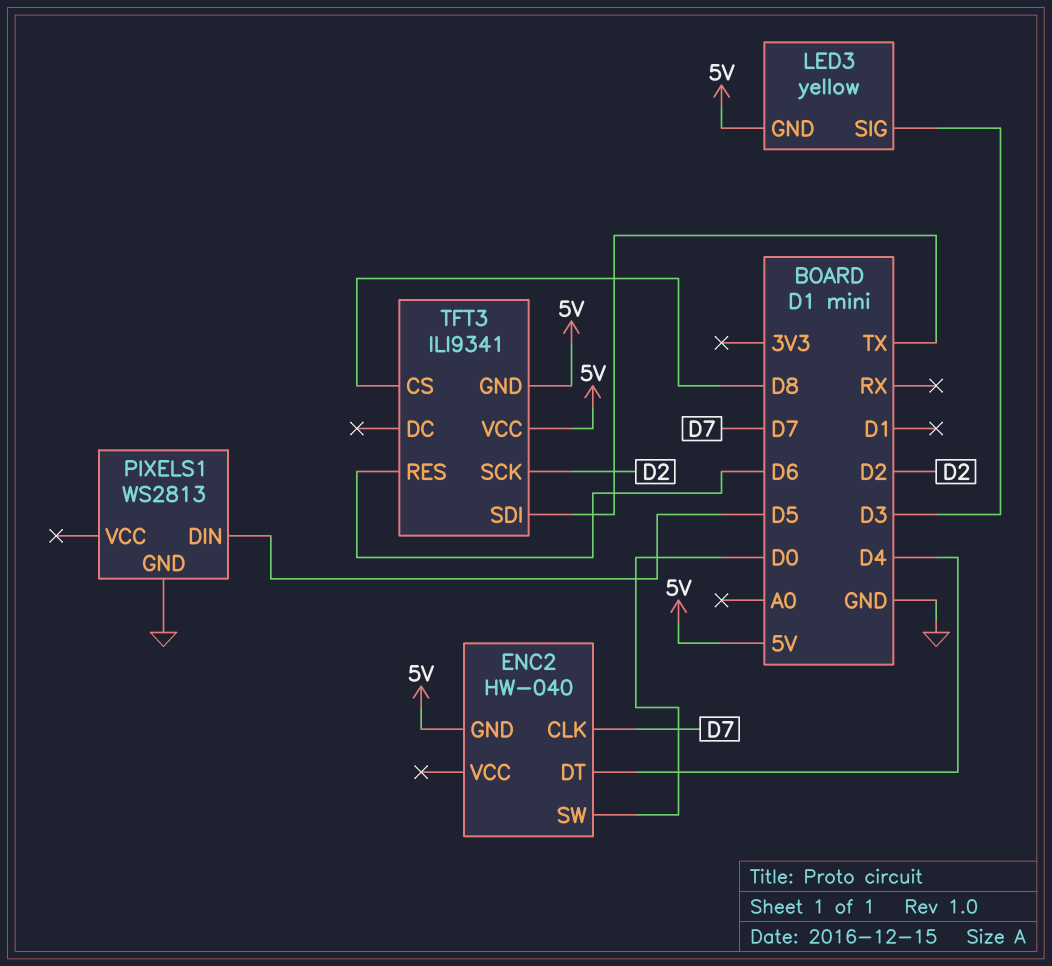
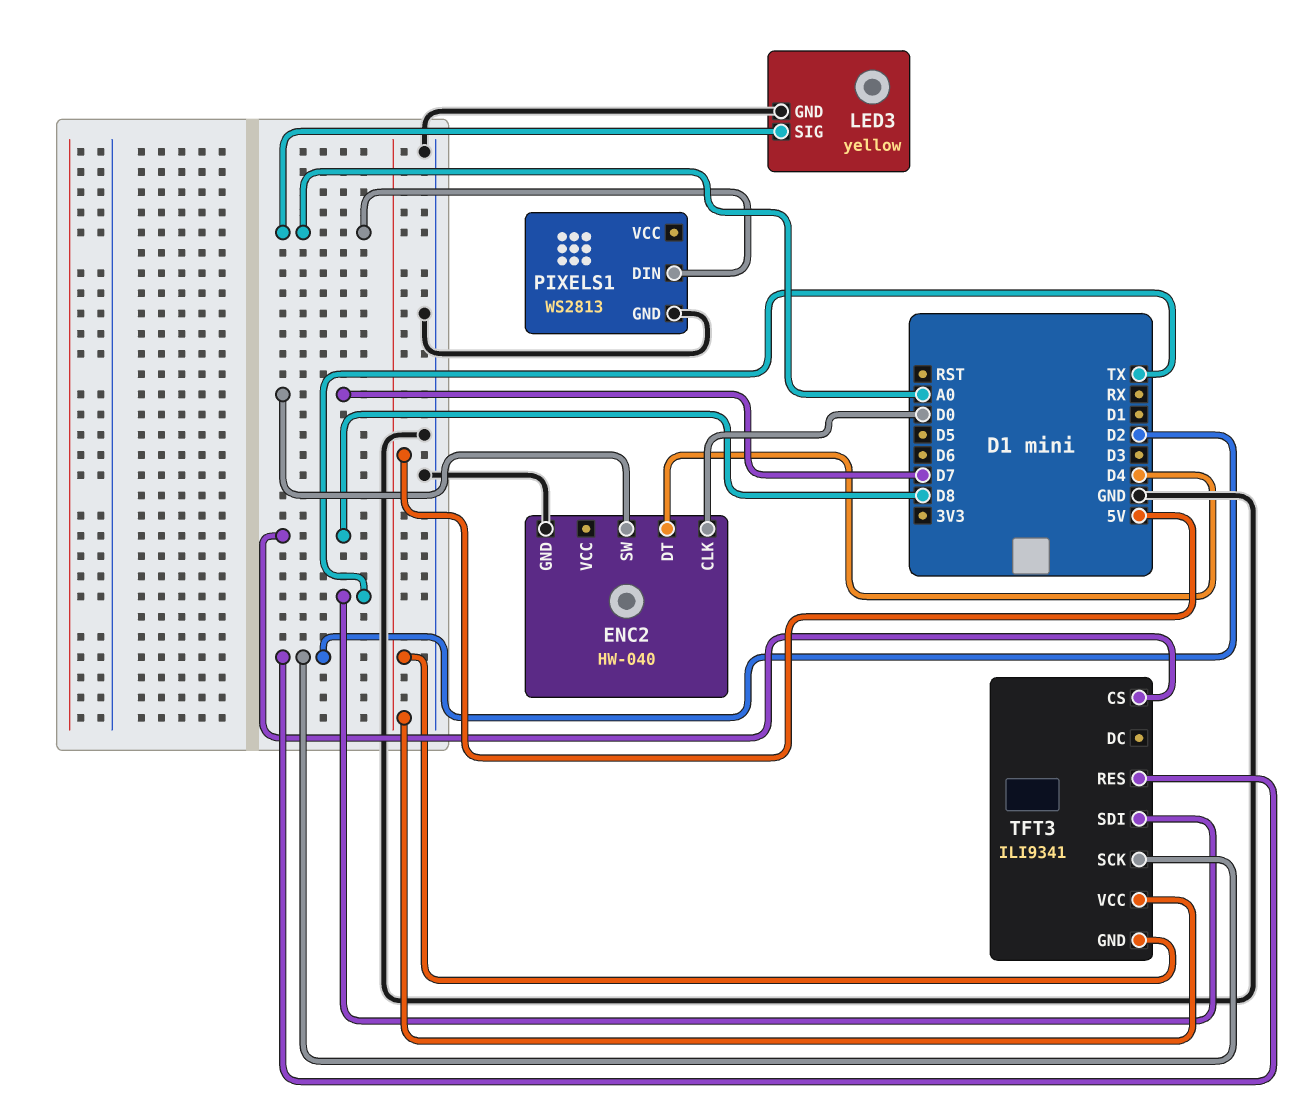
ENC2 pin CLK: D7 -> D0
ENC2 pin GND: 5V -> GND
ENC2 pin SW: D0 -> D7
LED3 pin GND: 5V -> GND
LED3 pin SIG: D3 -> A0
PIXELS1 pin DIN: D5 -> A0
TFT3 pin RES: D6 -> D2

